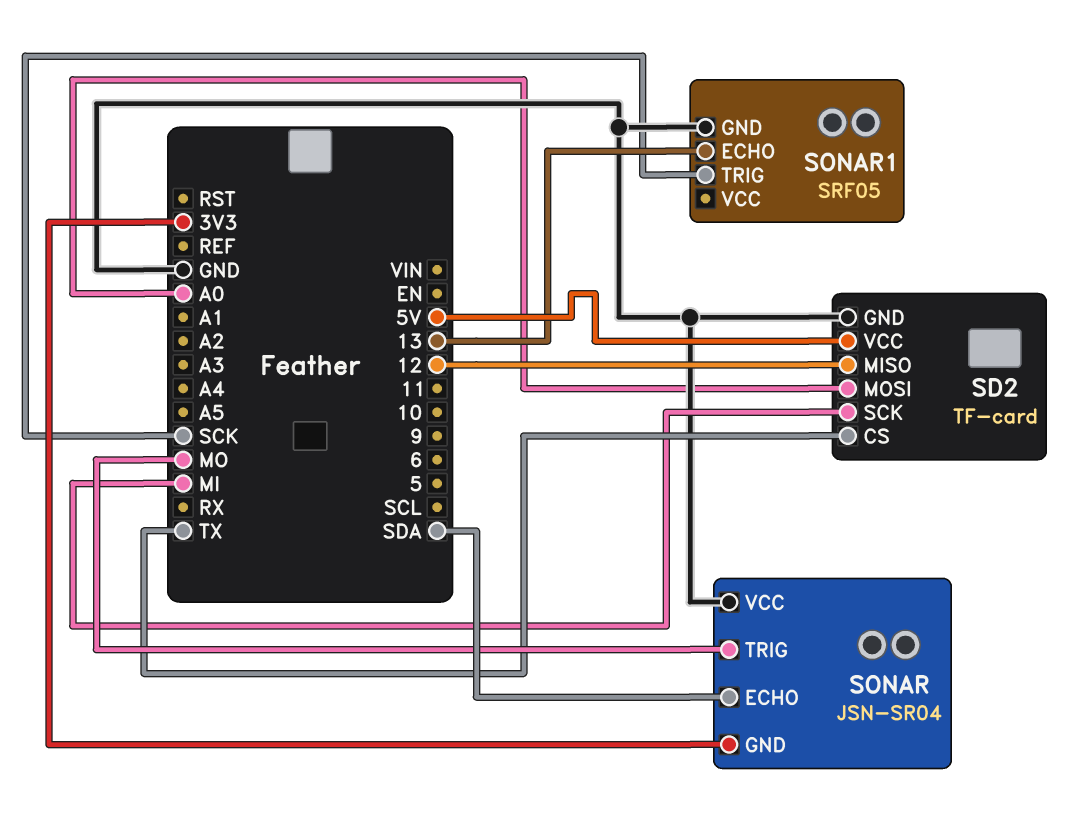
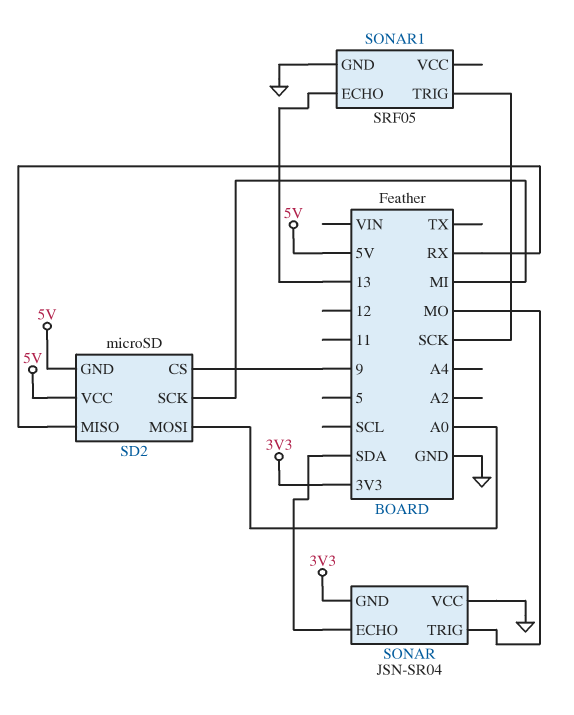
SD2: TF-card -> microSD
SD2 pin CS: TX -> 9
SD2 pin GND: GND -> 5V
SD2 pin MISO: 12 -> RX

